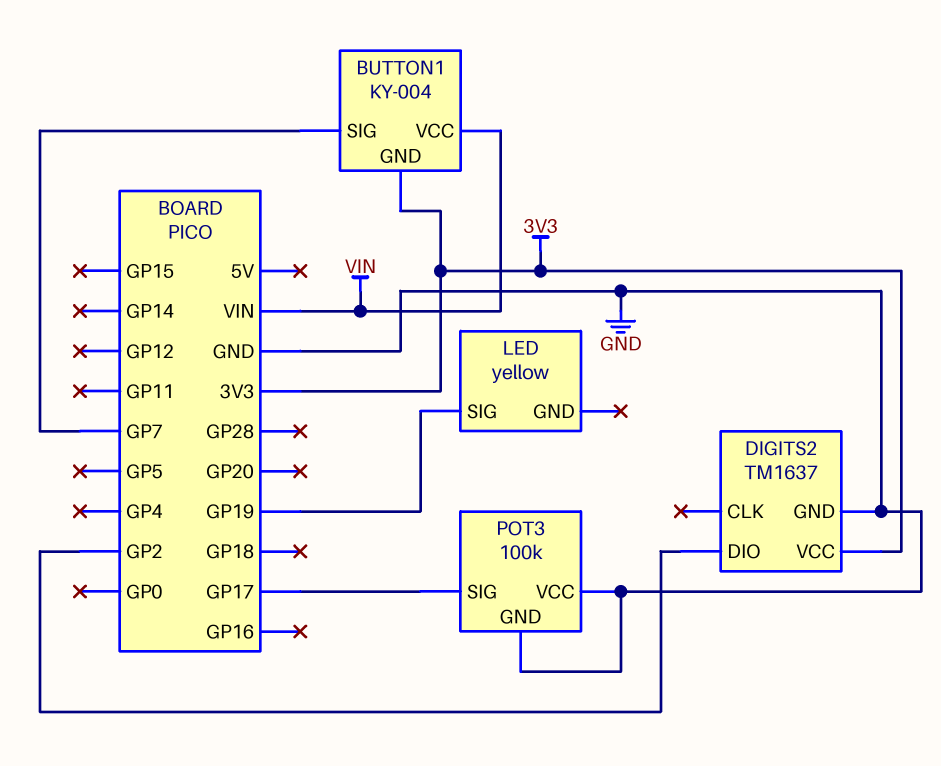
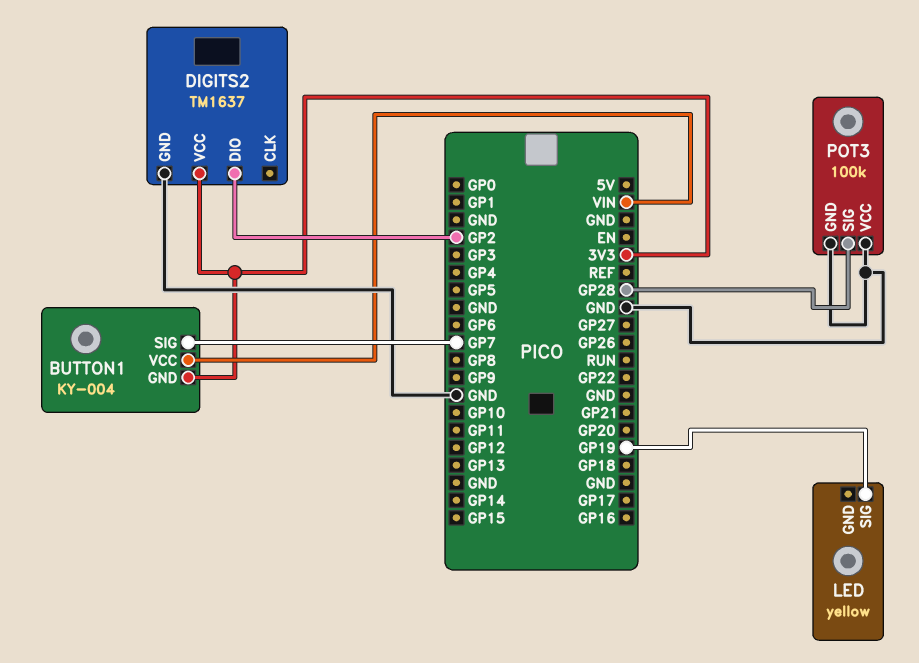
POT3 pin SIG: GP17 -> GP28

